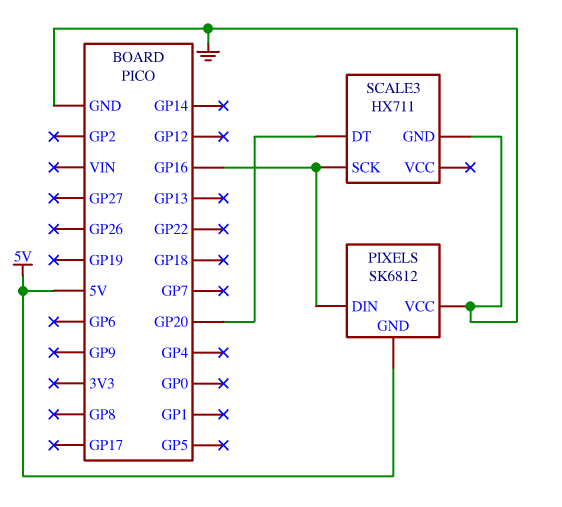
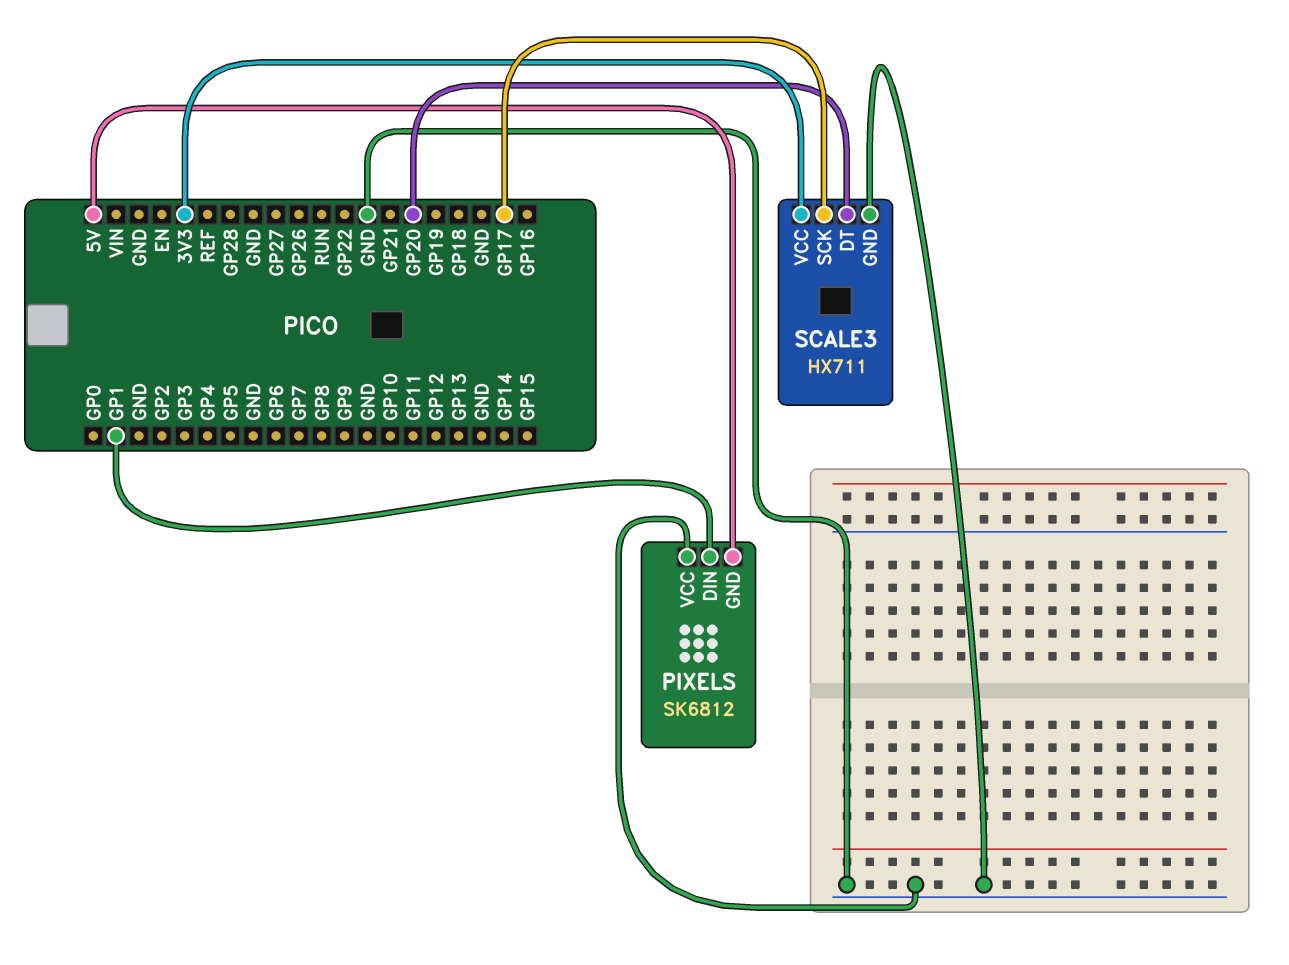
PIXELS pin DIN: GP16 -> GP1
SCALE3 pin SCK: GP16 -> GP17
SCALE3 pin VCC: none -> 3V3

